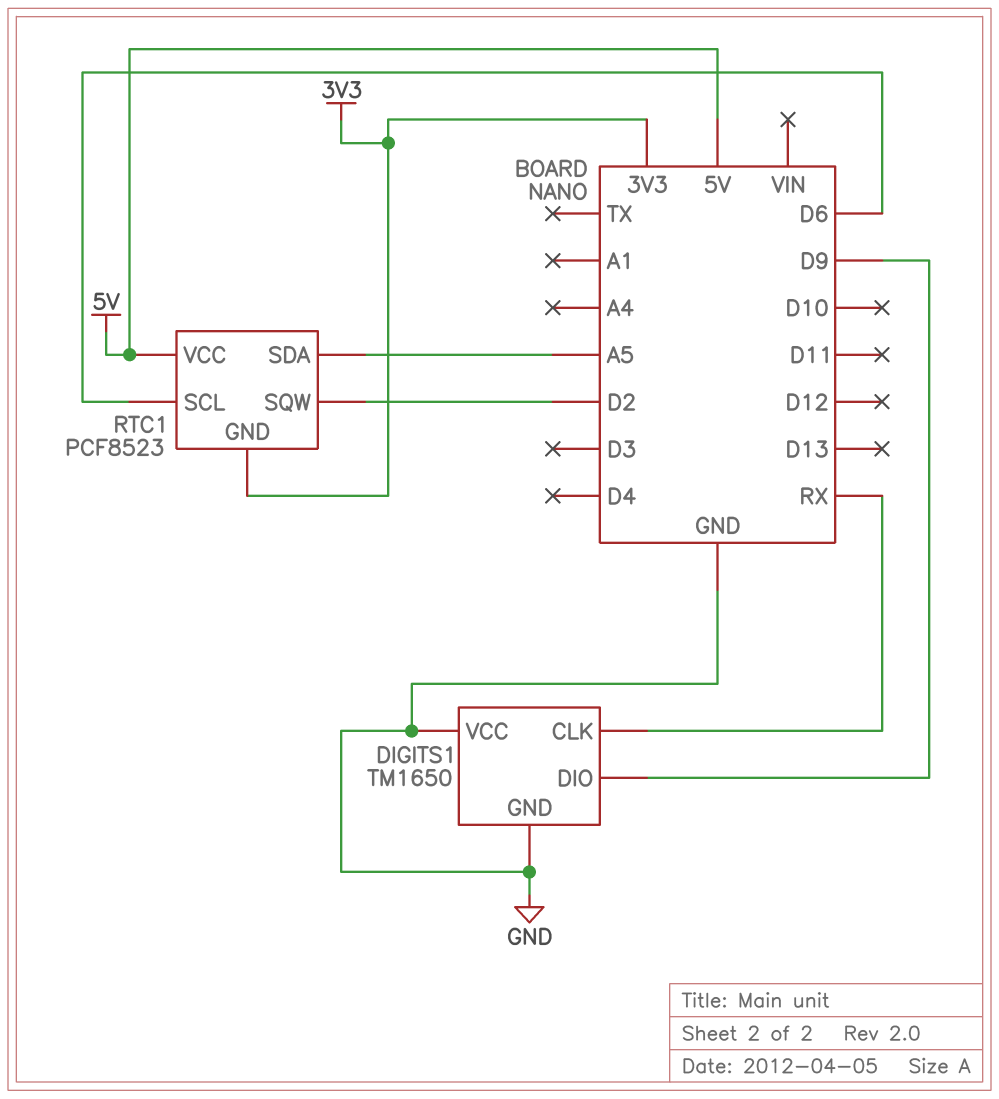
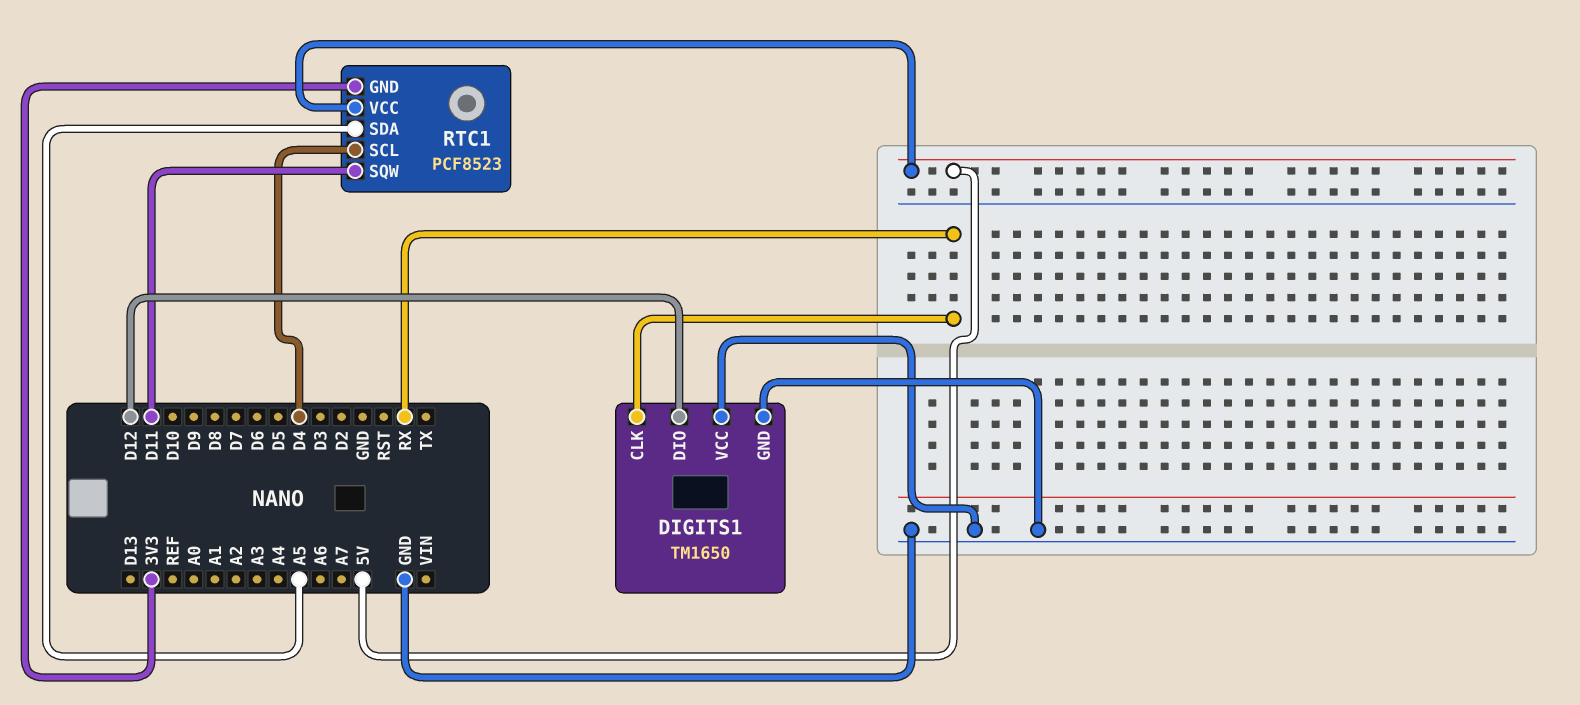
DIGITS1 pin DIO: D9 -> D12
RTC1 pin SCL: D6 -> D4
RTC1 pin SQW: D2 -> D11

